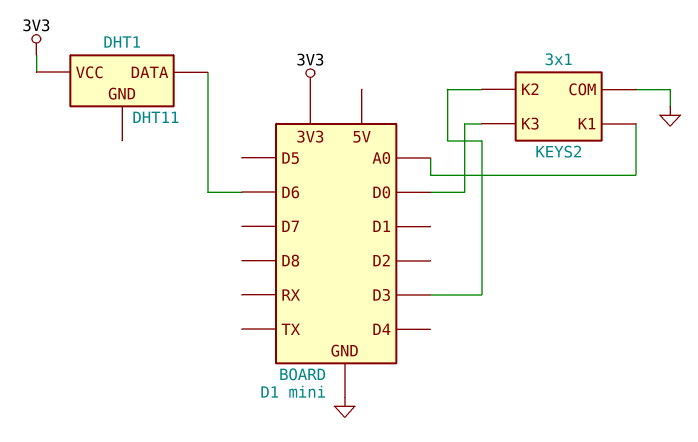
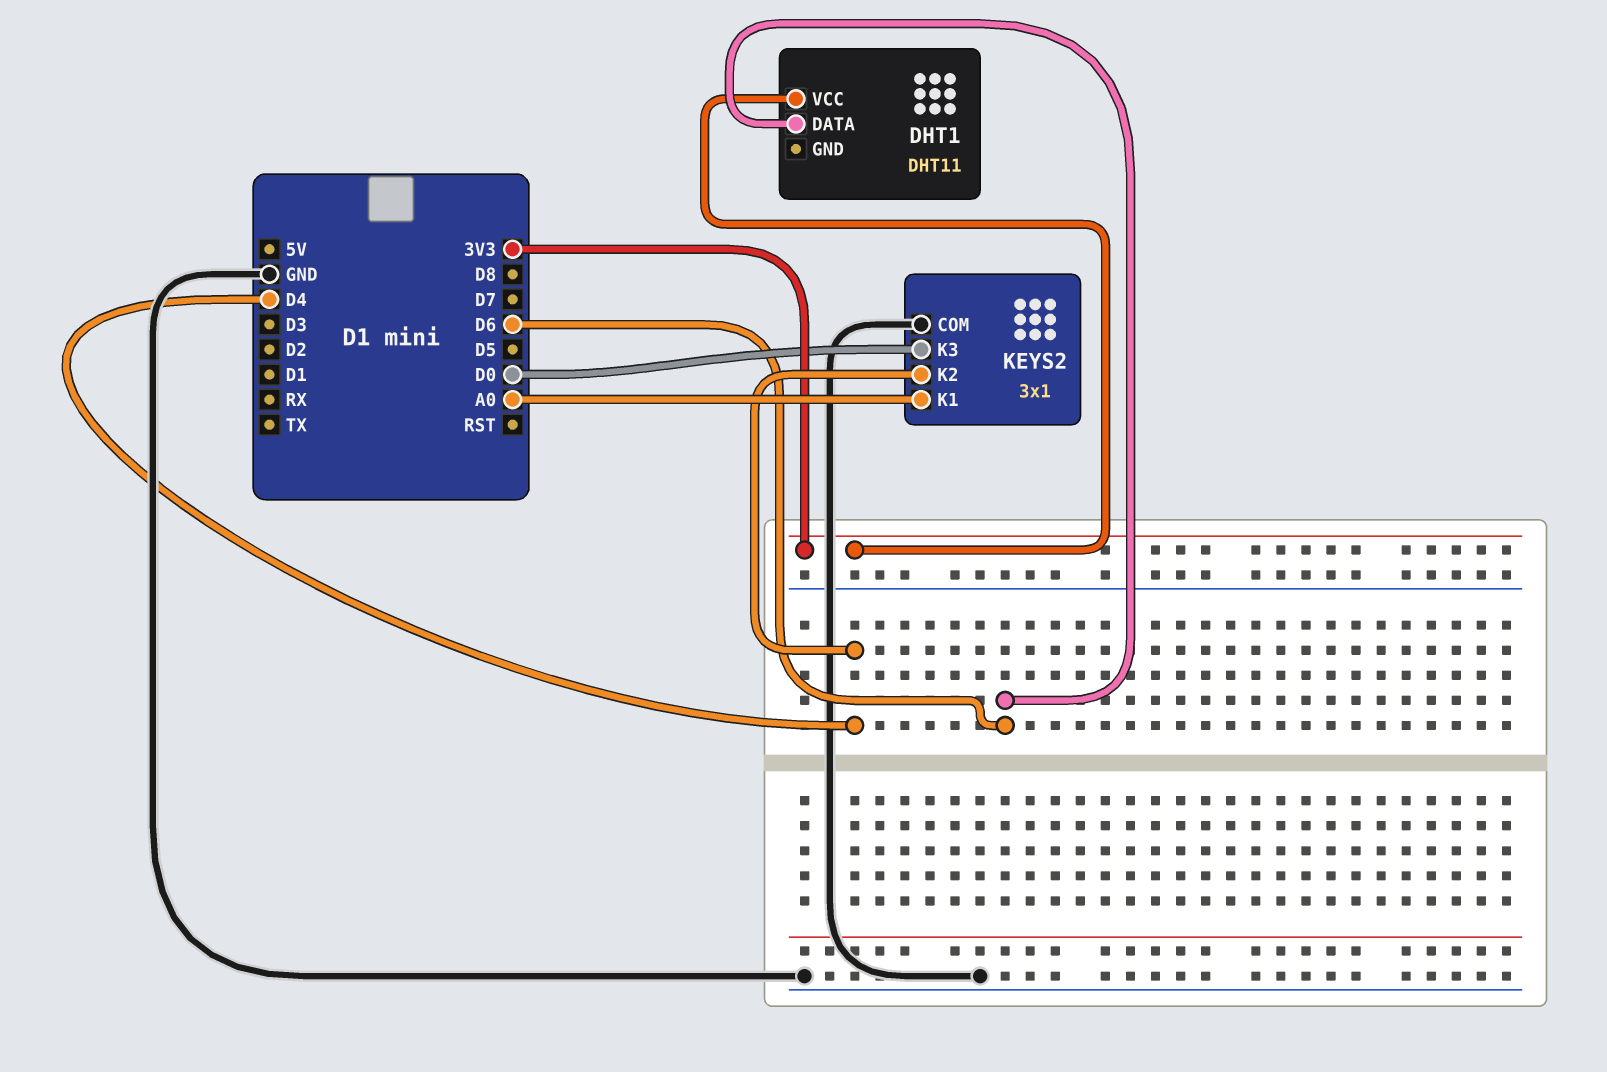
KEYS2 pin K2: D3 -> D4

